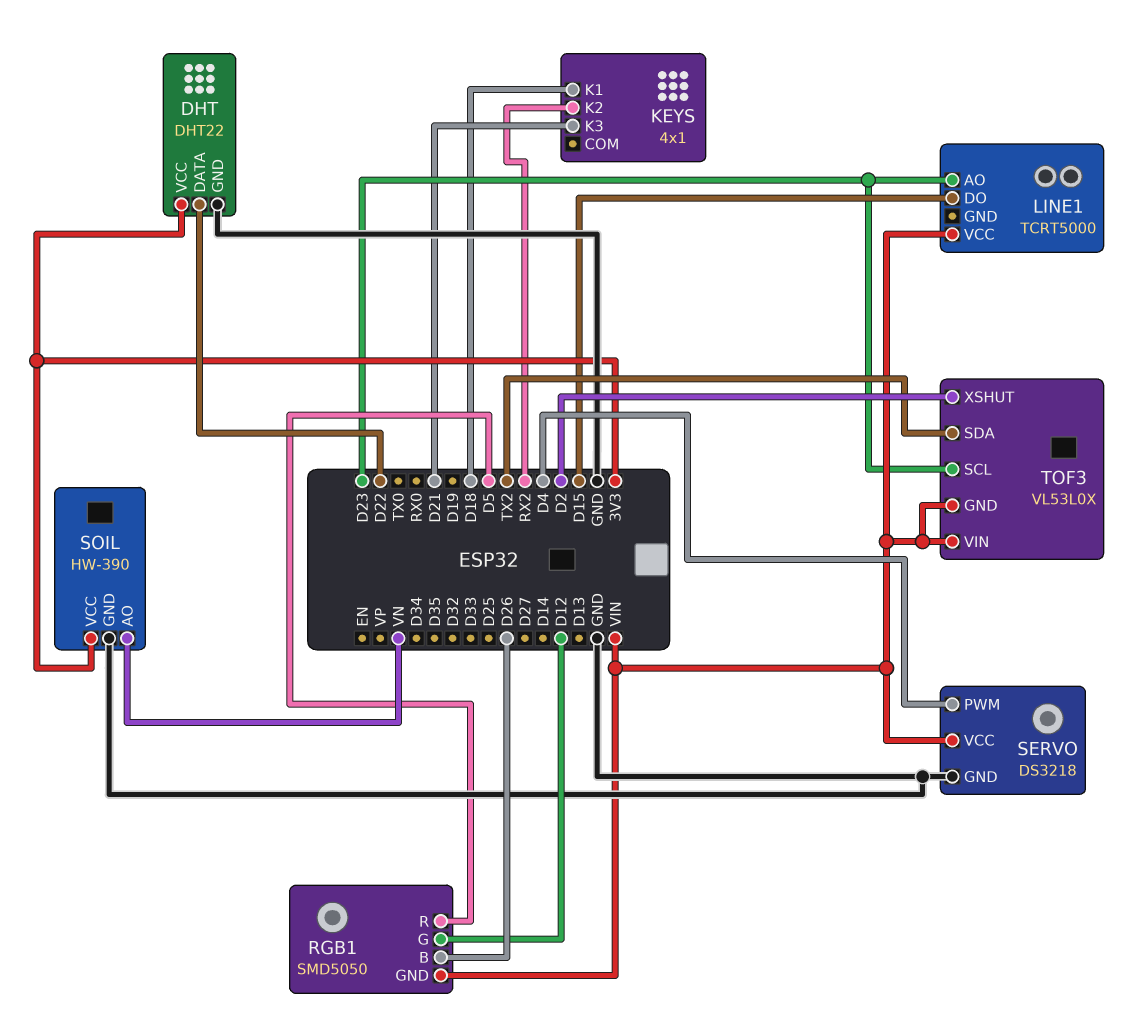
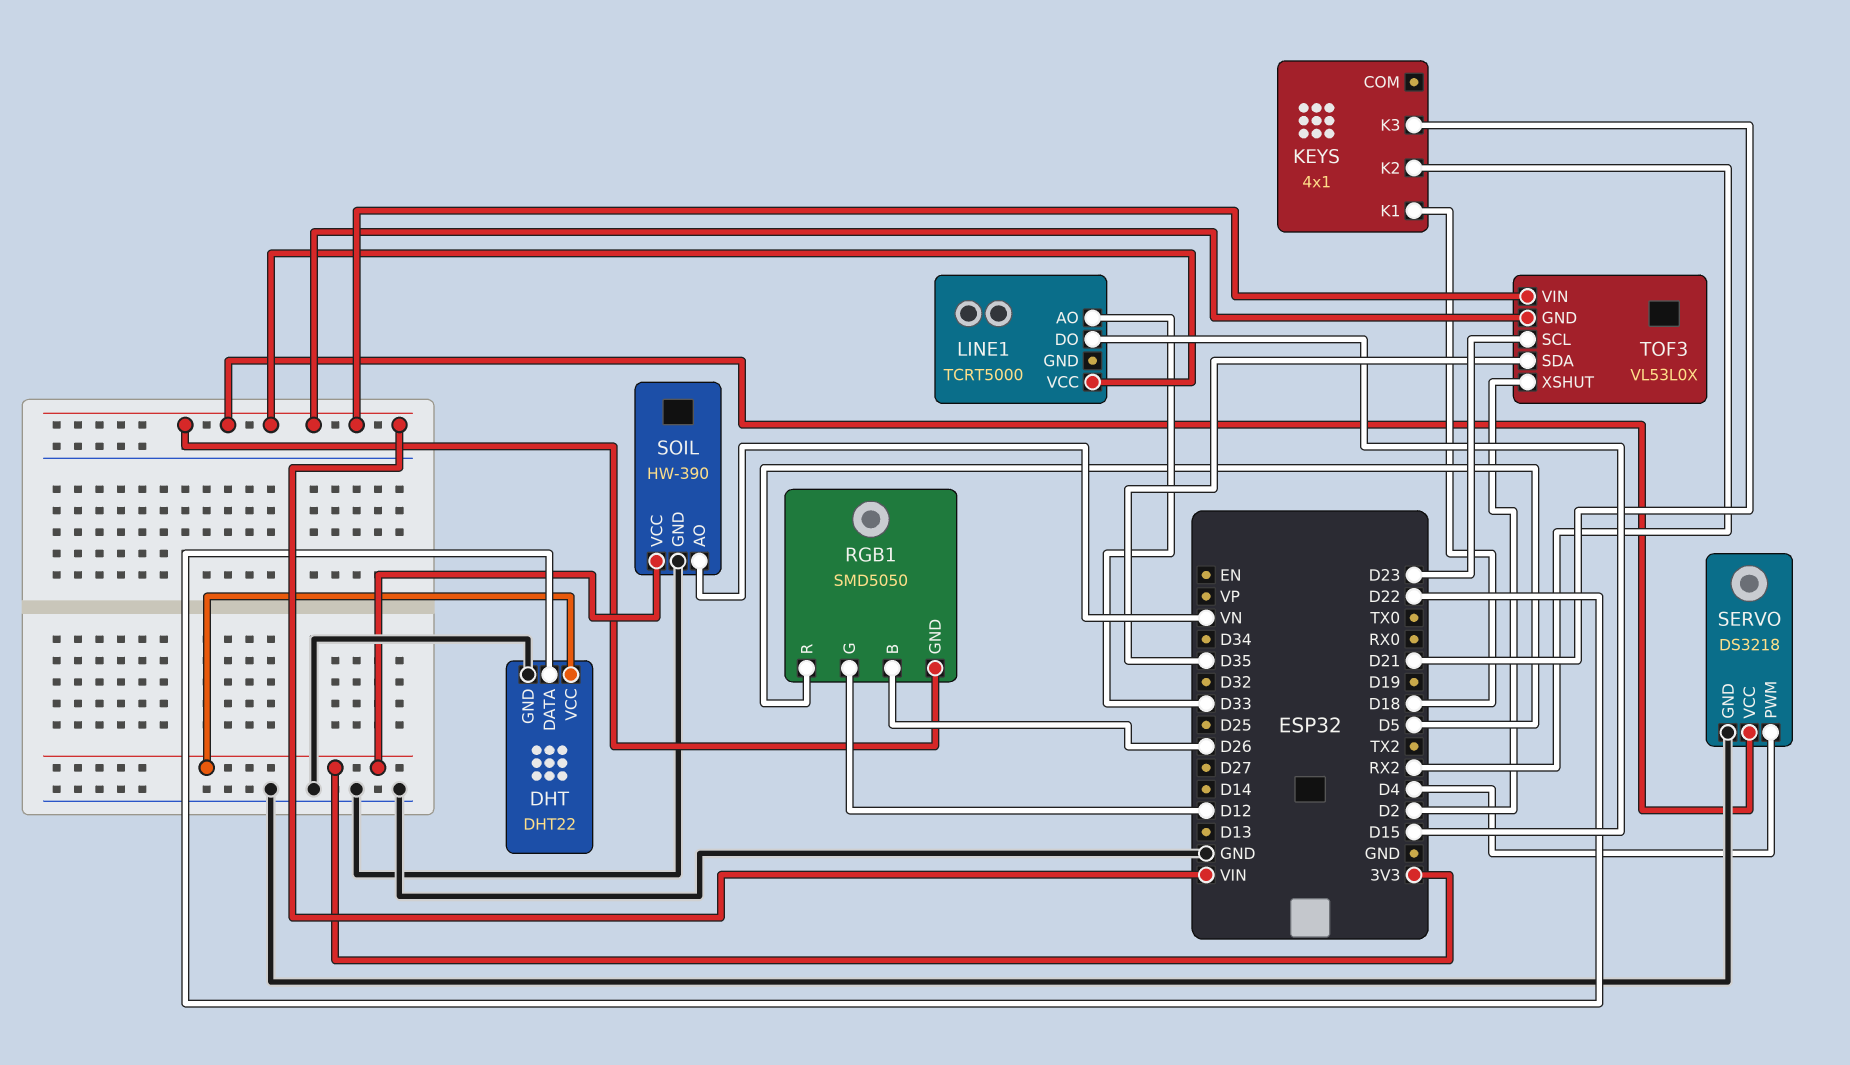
LINE1 pin AO: D23 -> D33
TOF3 pin SDA: TX2 -> D35

